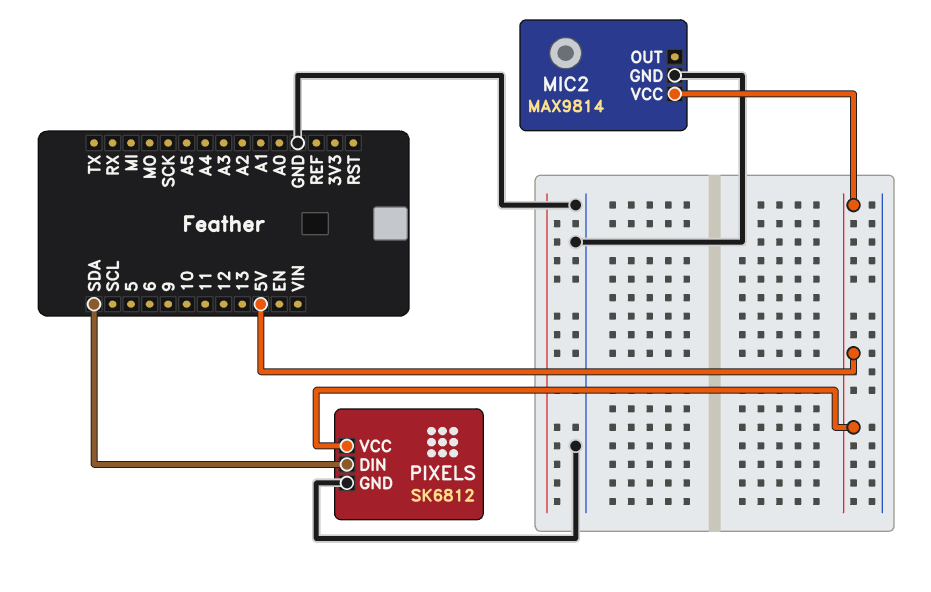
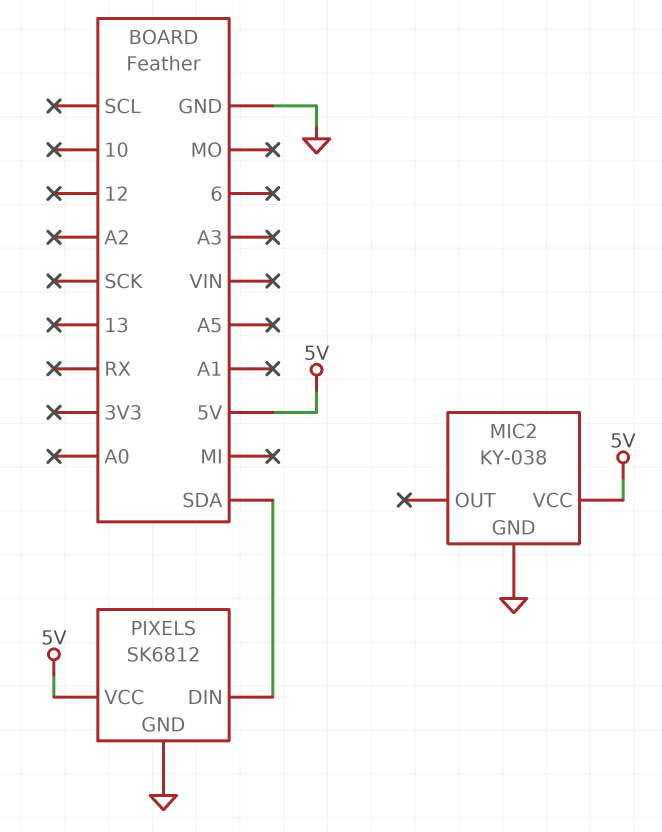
MIC2: MAX9814 -> KY-038

